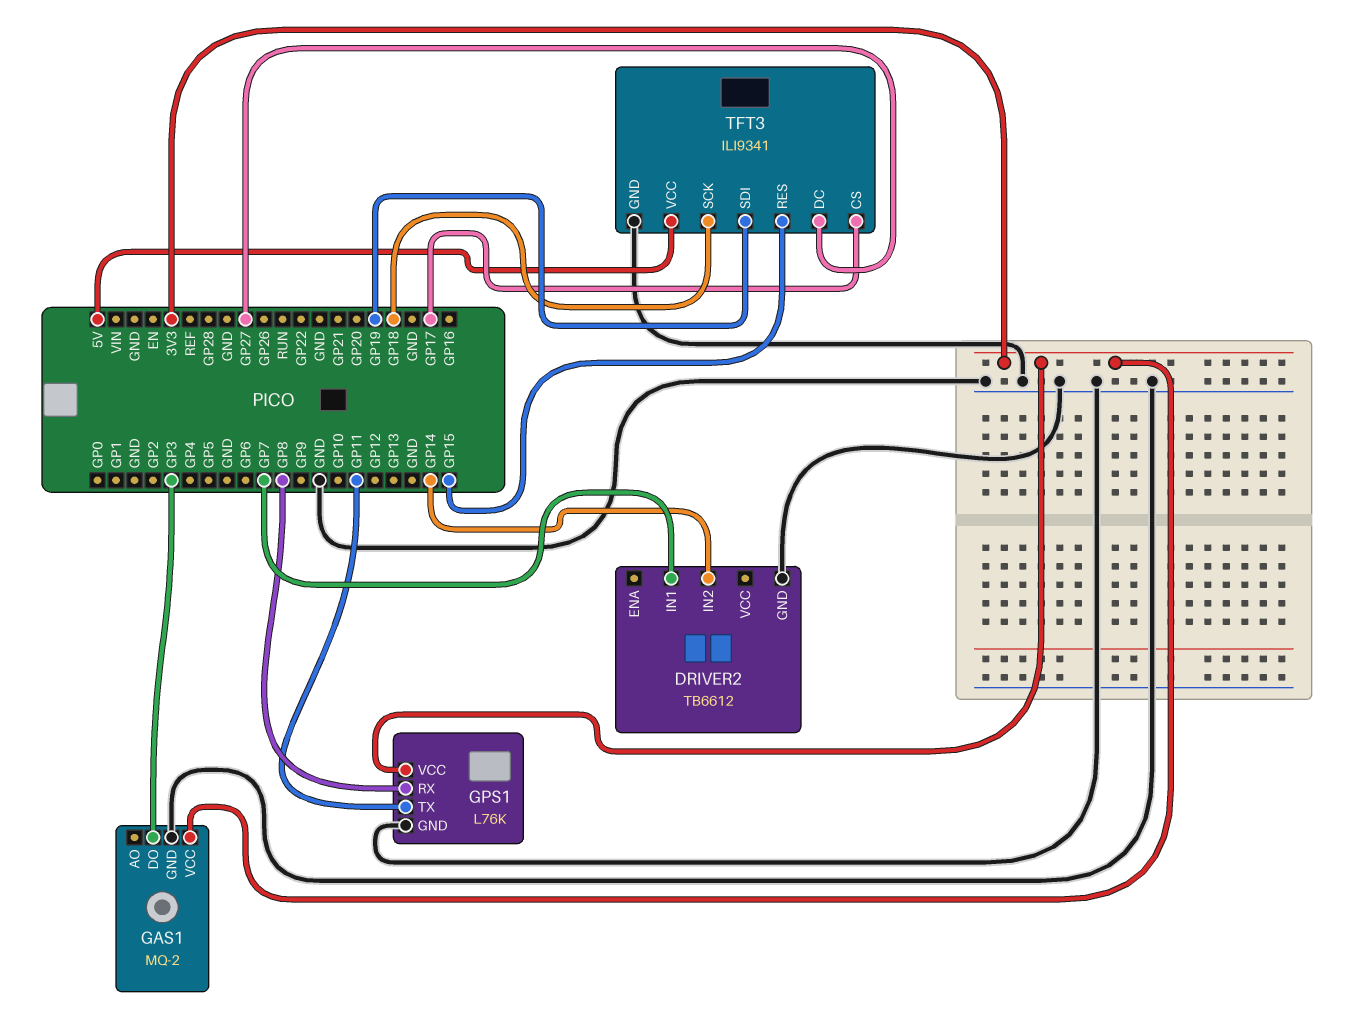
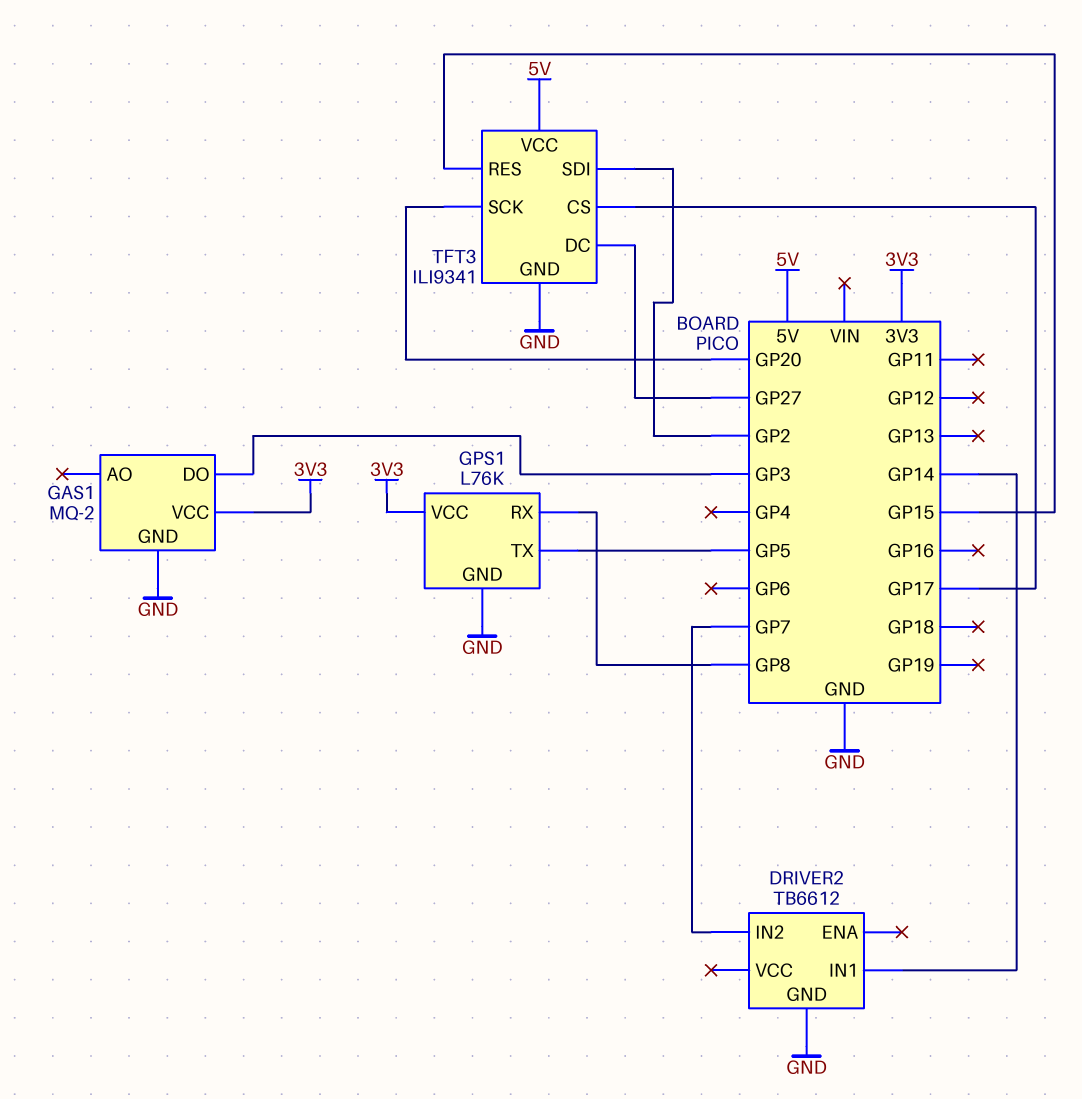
DRIVER2 pin IN1: GP7 -> GP14
DRIVER2 pin IN2: GP14 -> GP7
GPS1 pin TX: GP11 -> GP5
TFT3 pin SCK: GP18 -> GP20
TFT3 pin SDI: GP19 -> GP2

